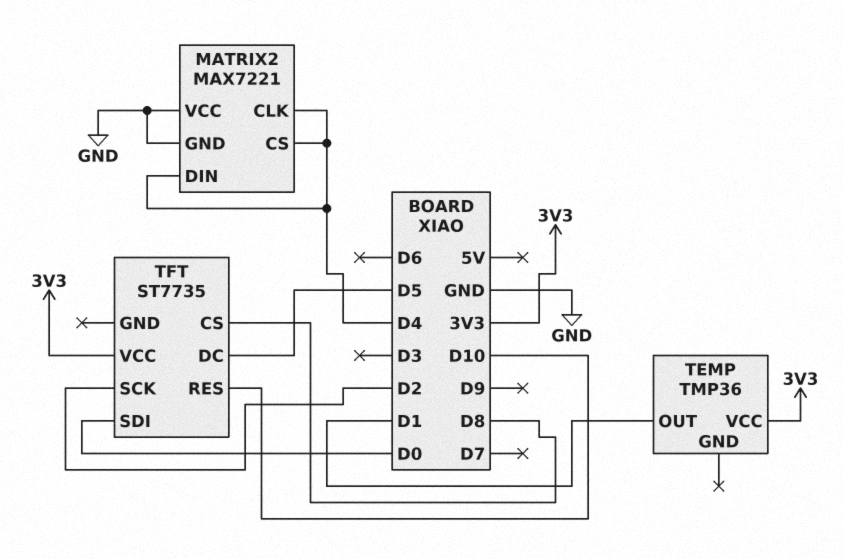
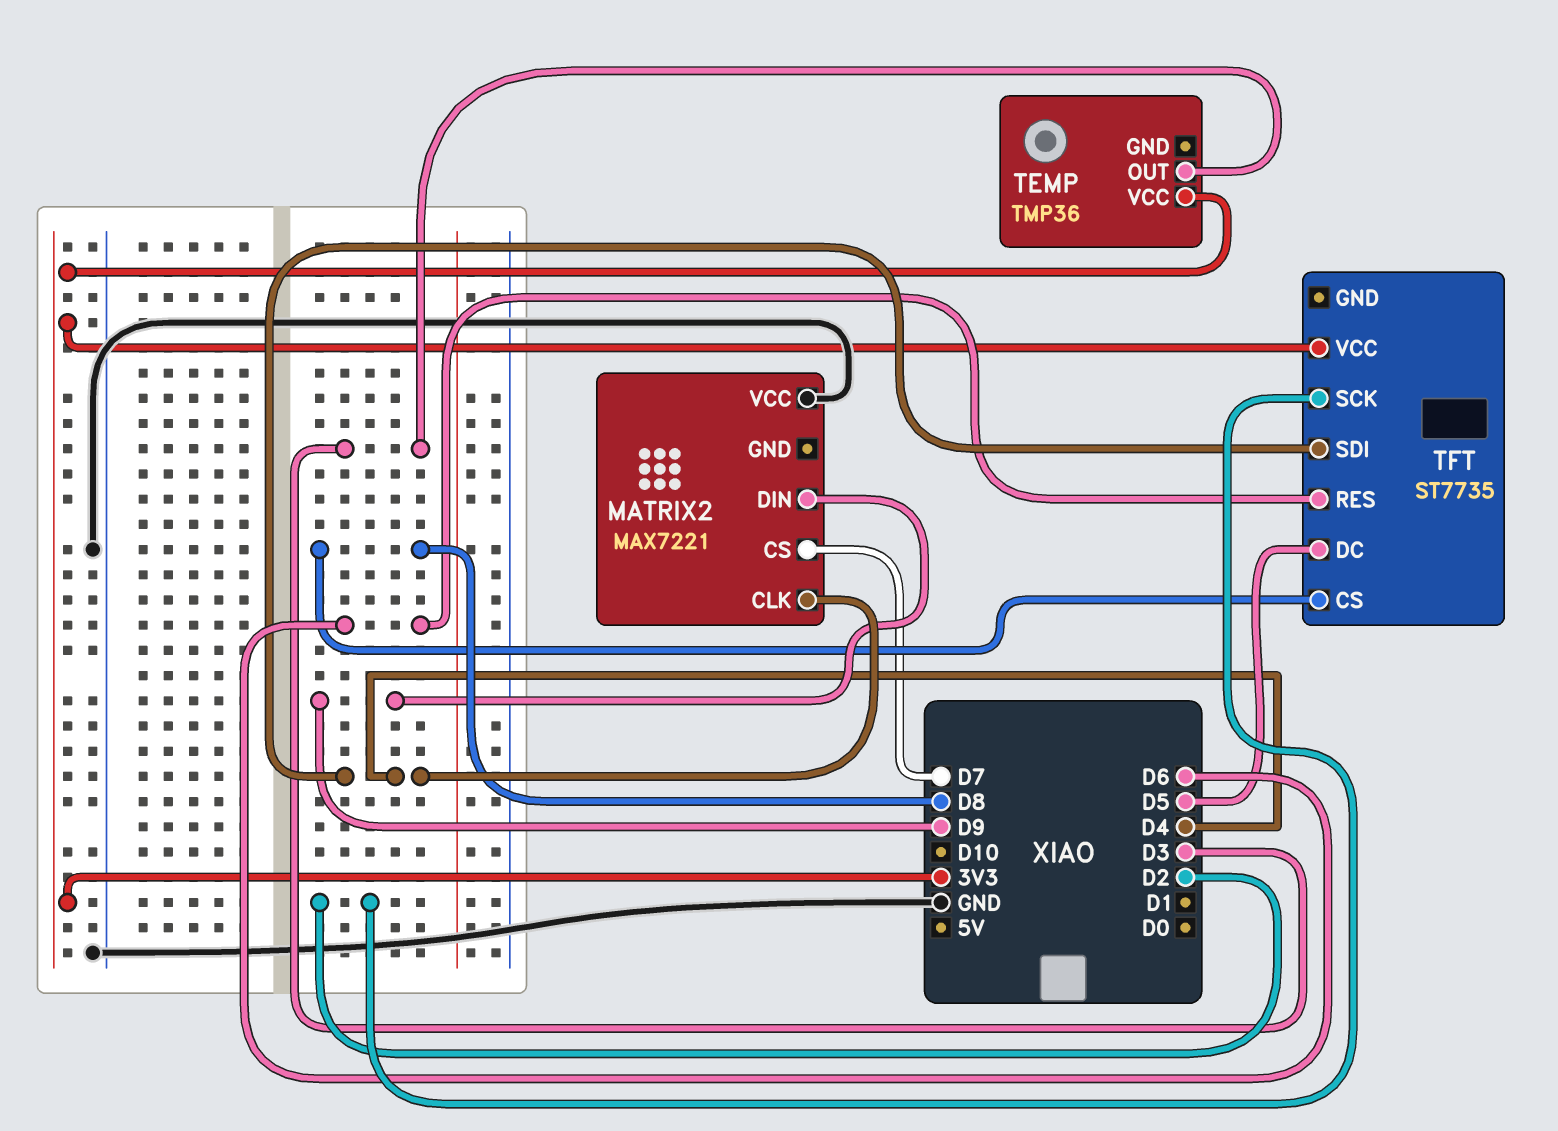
MATRIX2 pin CS: D4 -> D7
MATRIX2 pin DIN: D4 -> D9
MATRIX2 pin GND: GND -> none
TEMP pin OUT: D1 -> D3
TFT pin RES: D10 -> D6
TFT pin SDI: D0 -> D4

